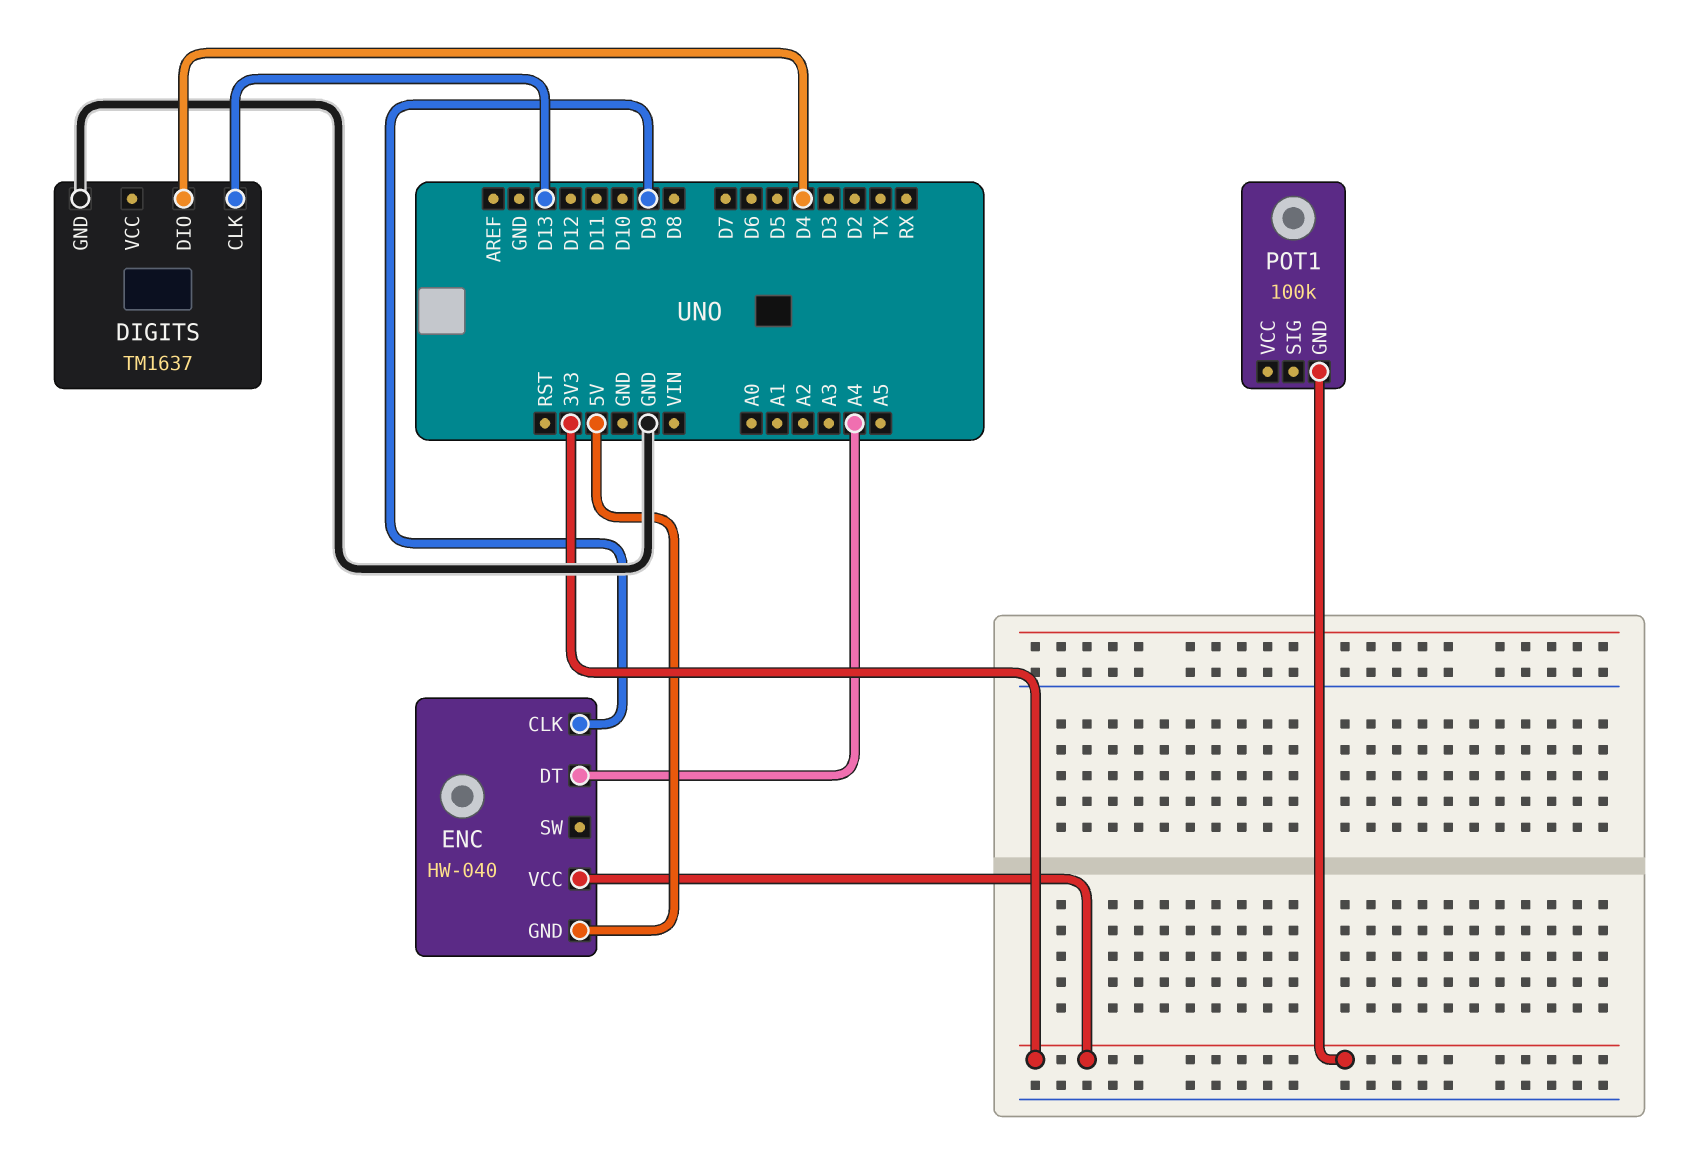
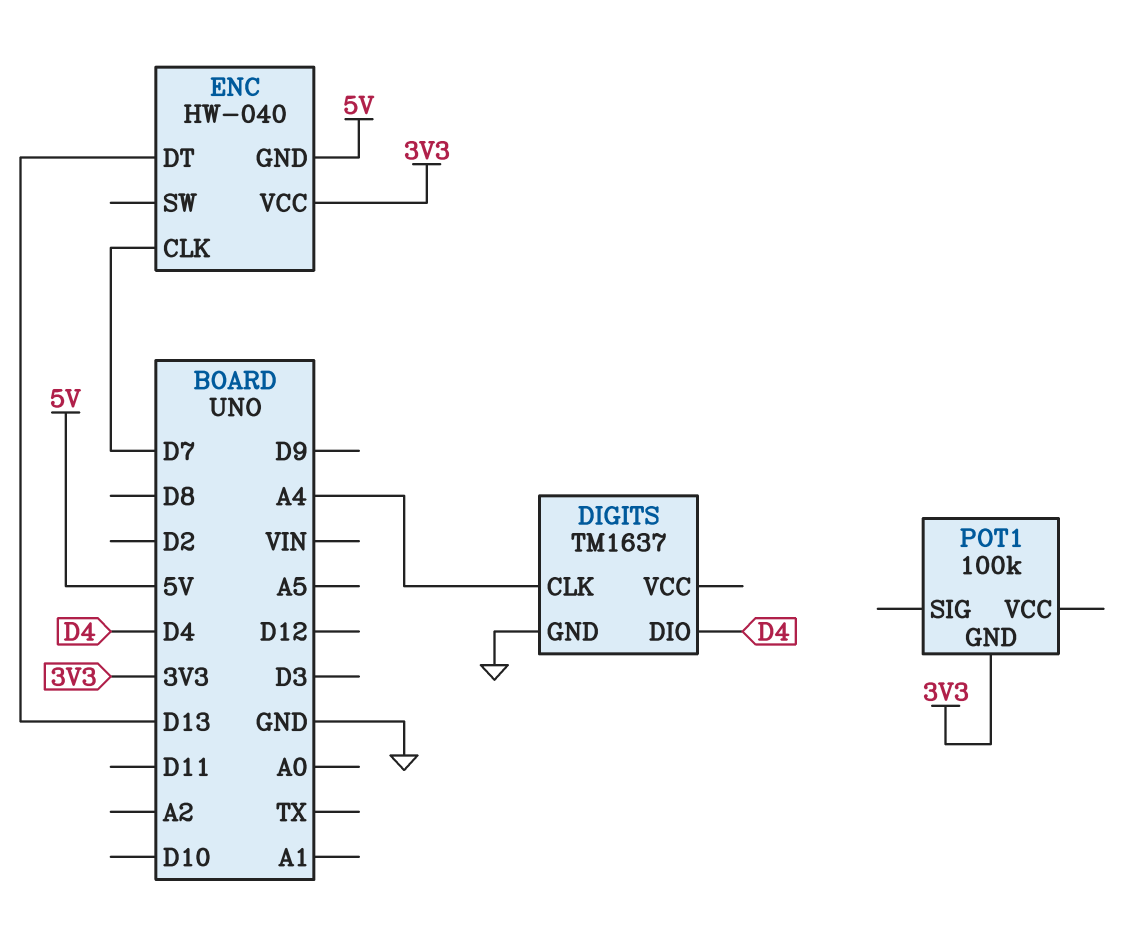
DIGITS pin CLK: D13 -> A4
ENC pin CLK: D9 -> D7
ENC pin DT: A4 -> D13

